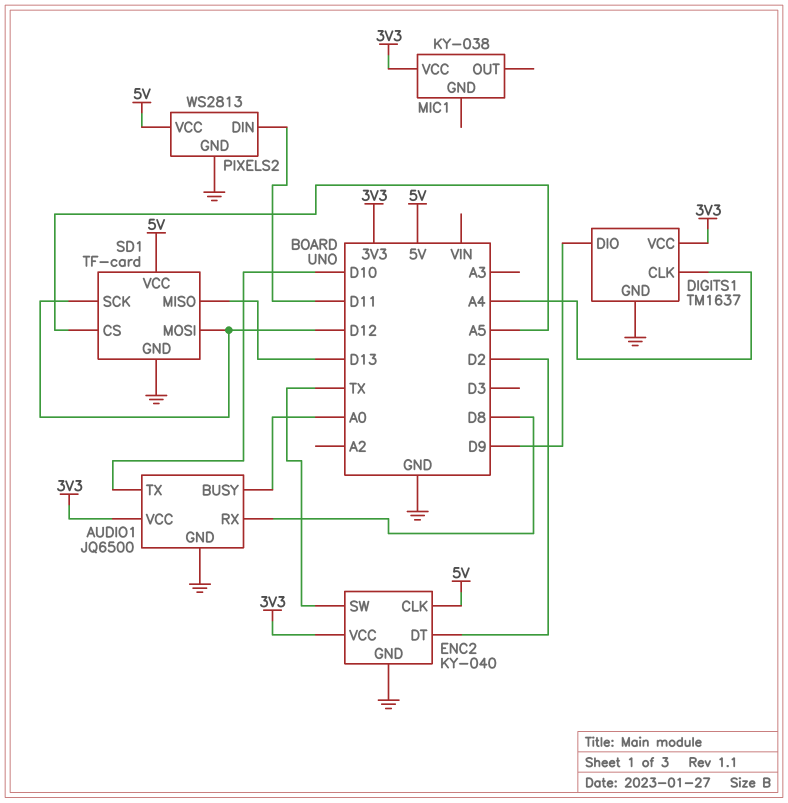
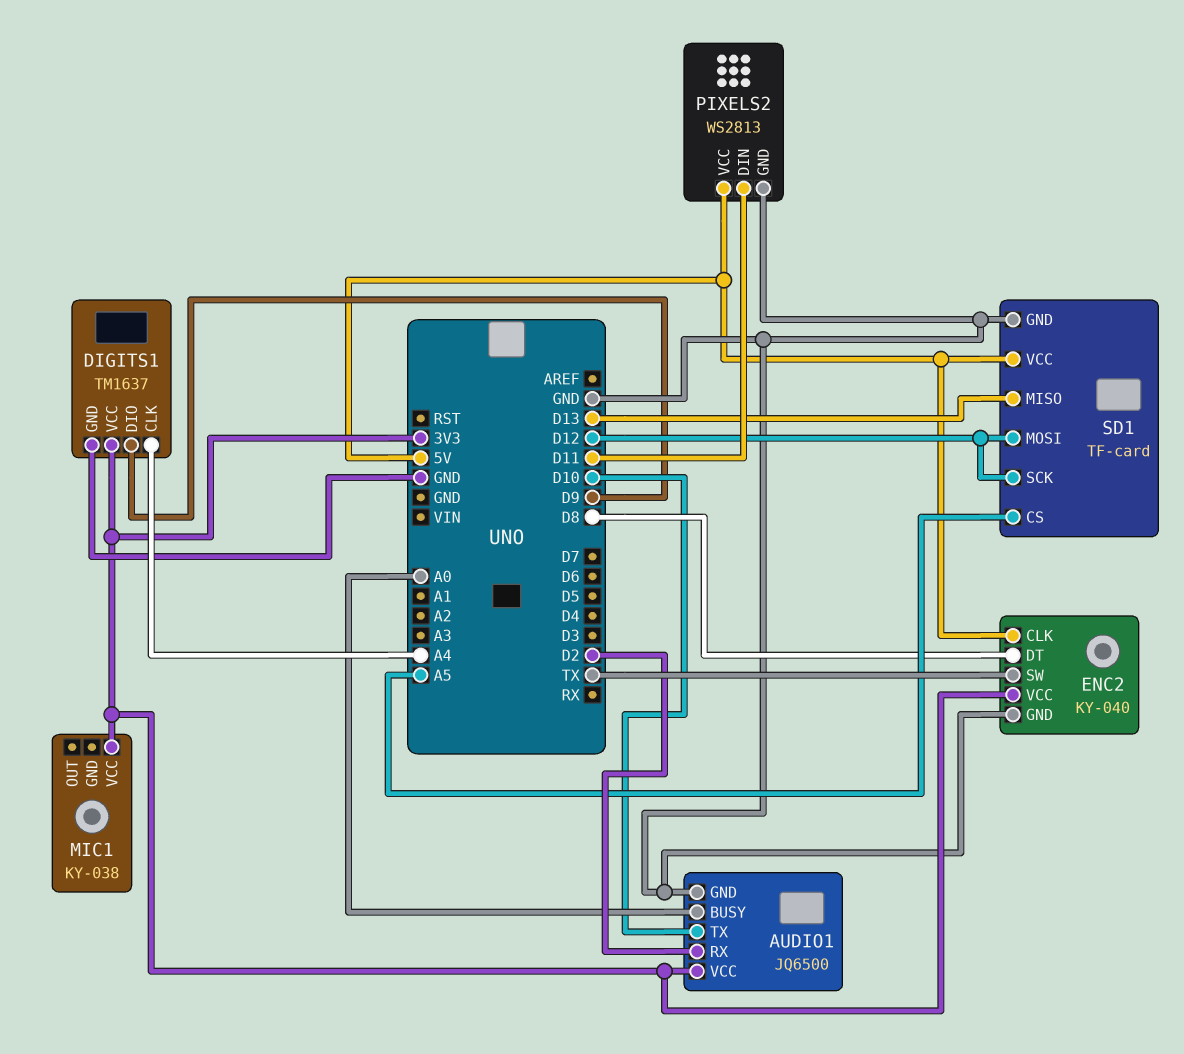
AUDIO1 pin RX: D8 -> D2
ENC2 pin DT: D2 -> D8

